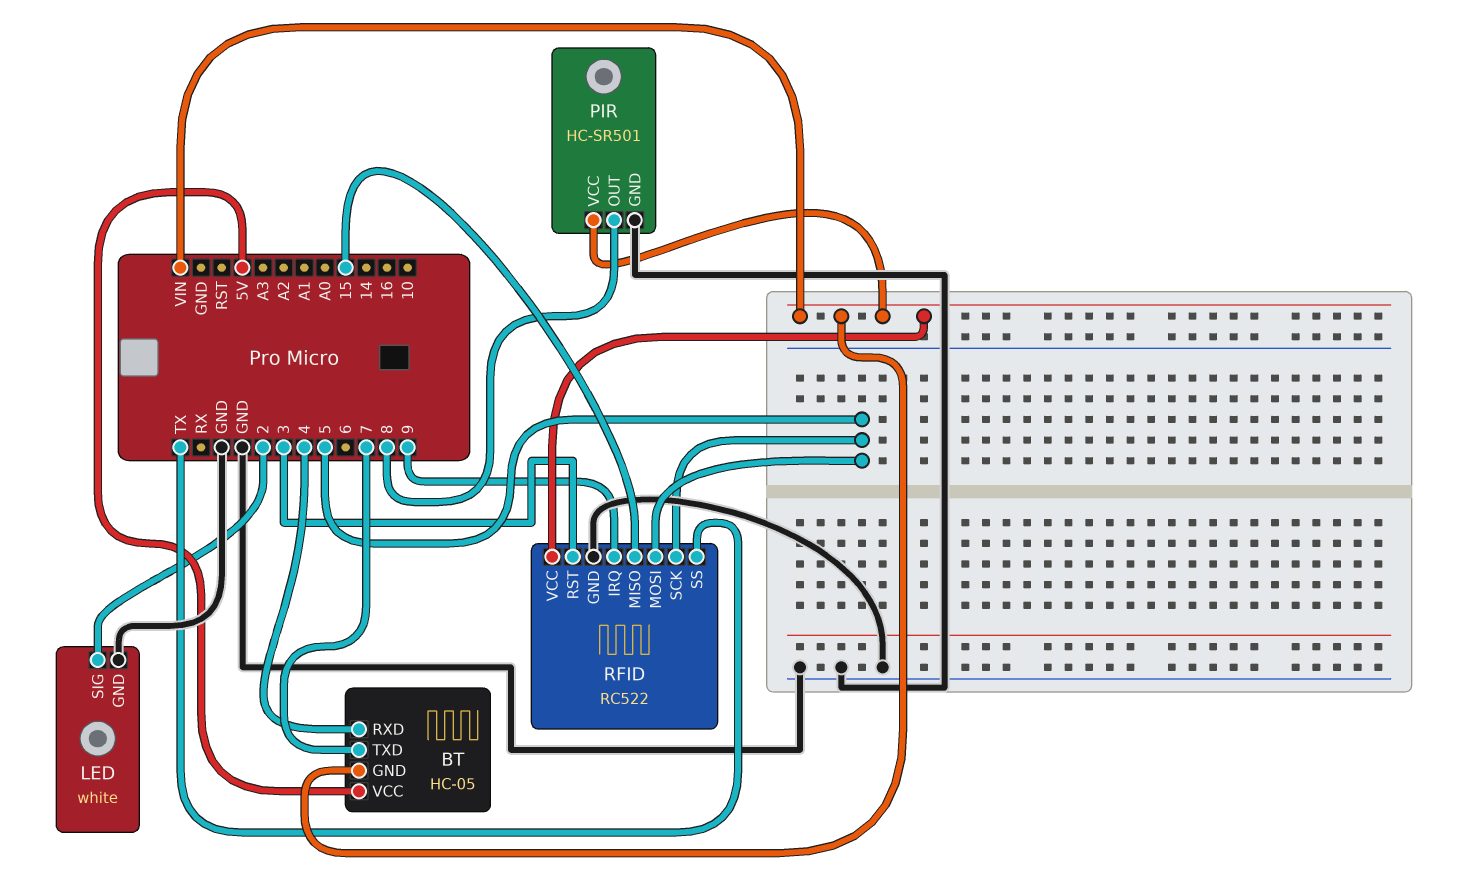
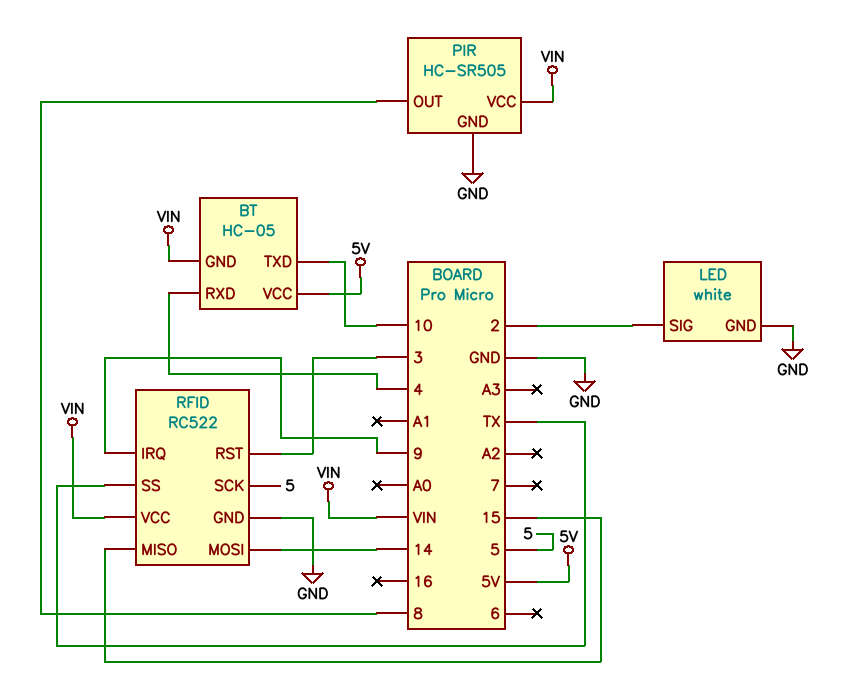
BT pin TXD: 7 -> 10
PIR: HC-SR501 -> HC-SR505
RFID pin MOSI: 5 -> 14

